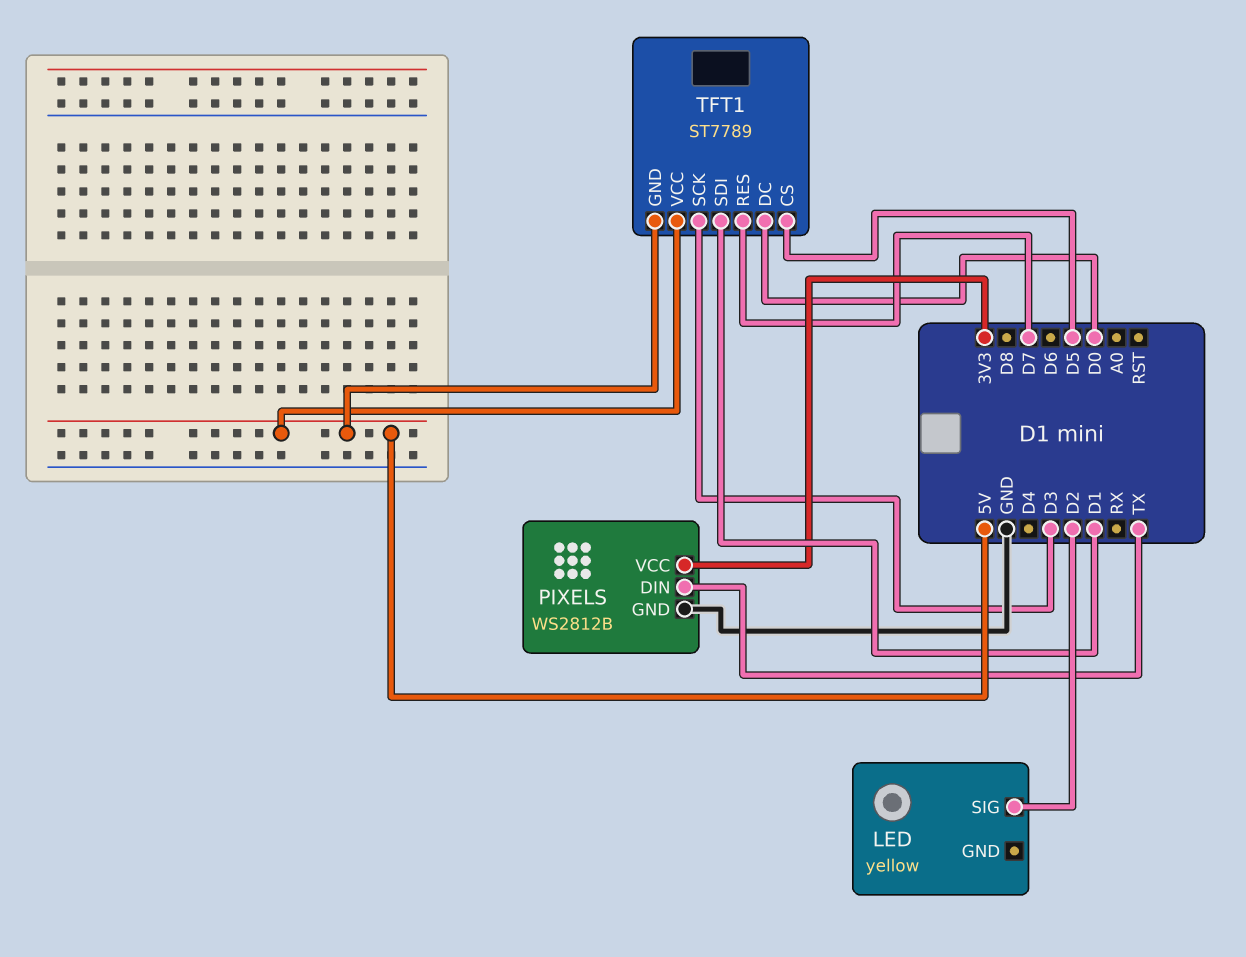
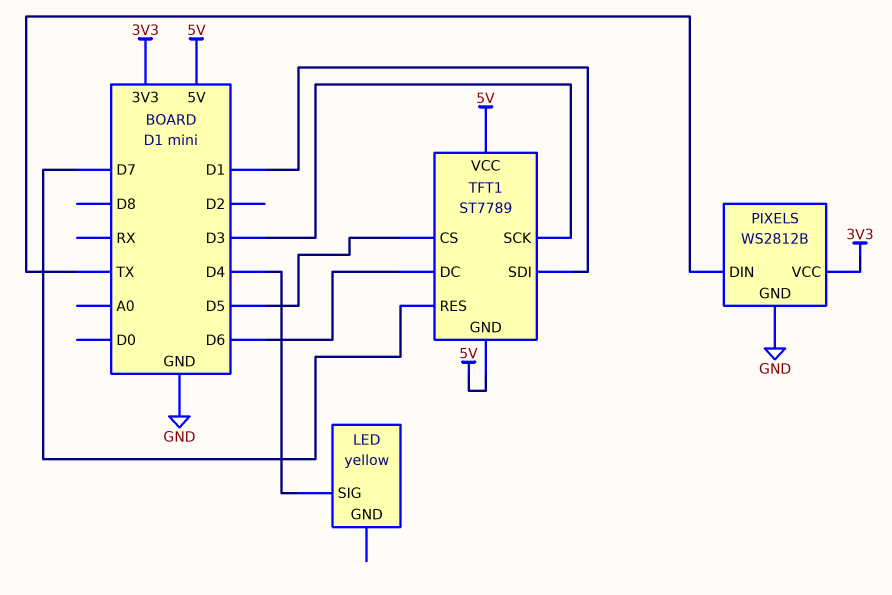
LED pin SIG: D2 -> D4
TFT1 pin DC: D0 -> D6

